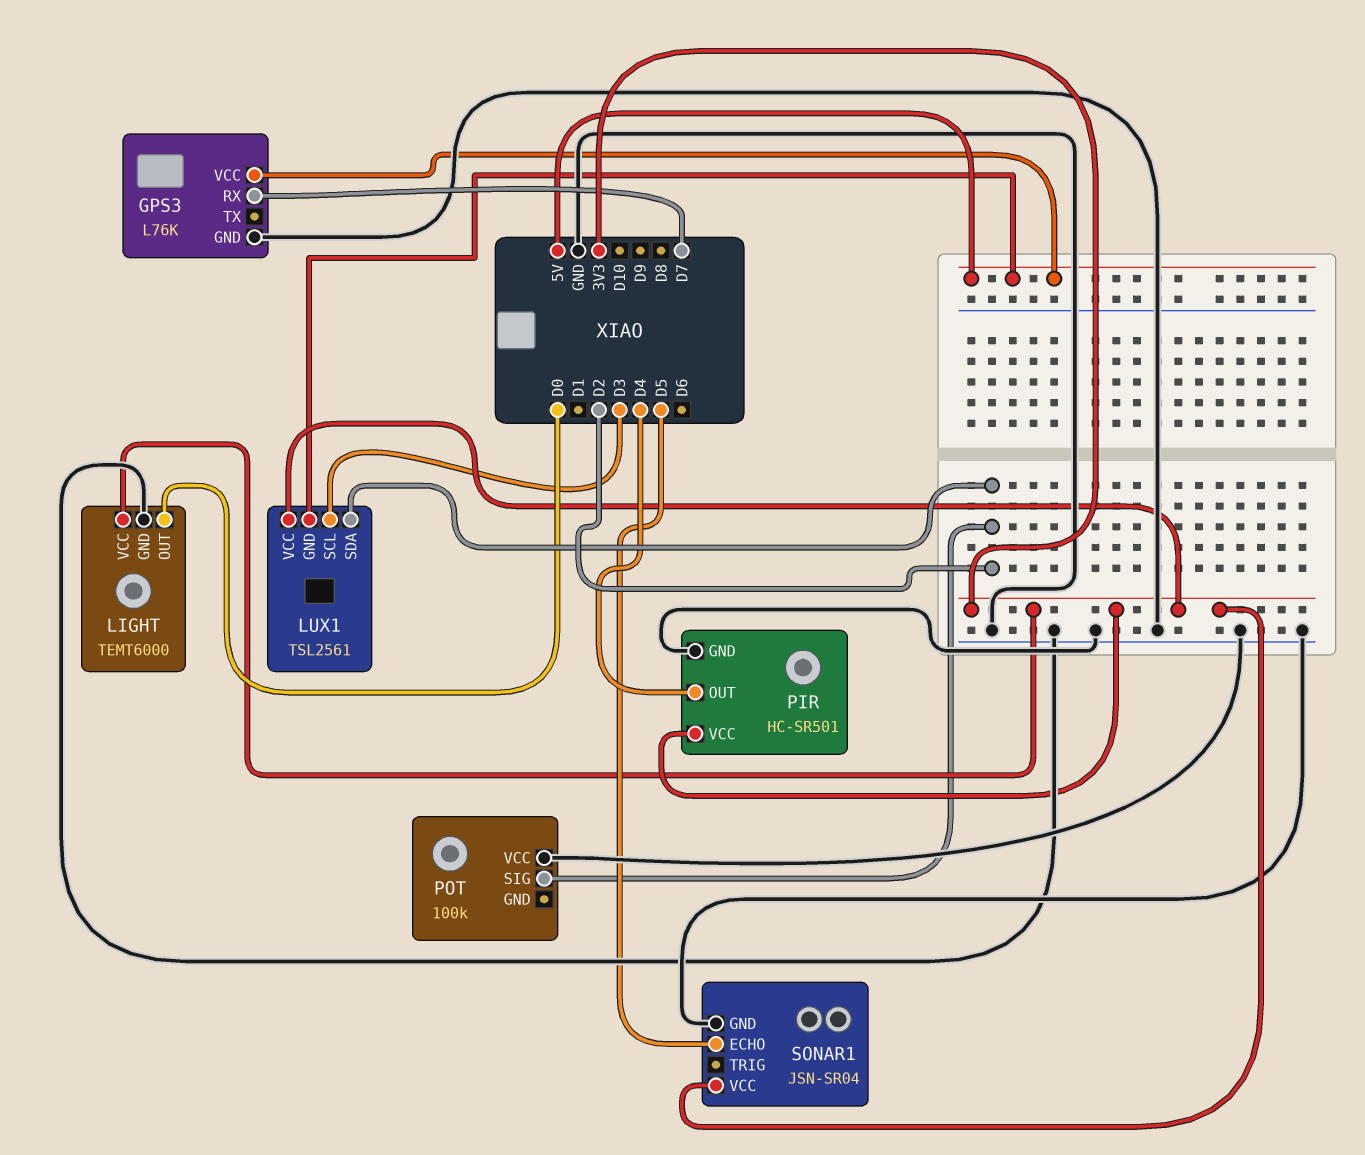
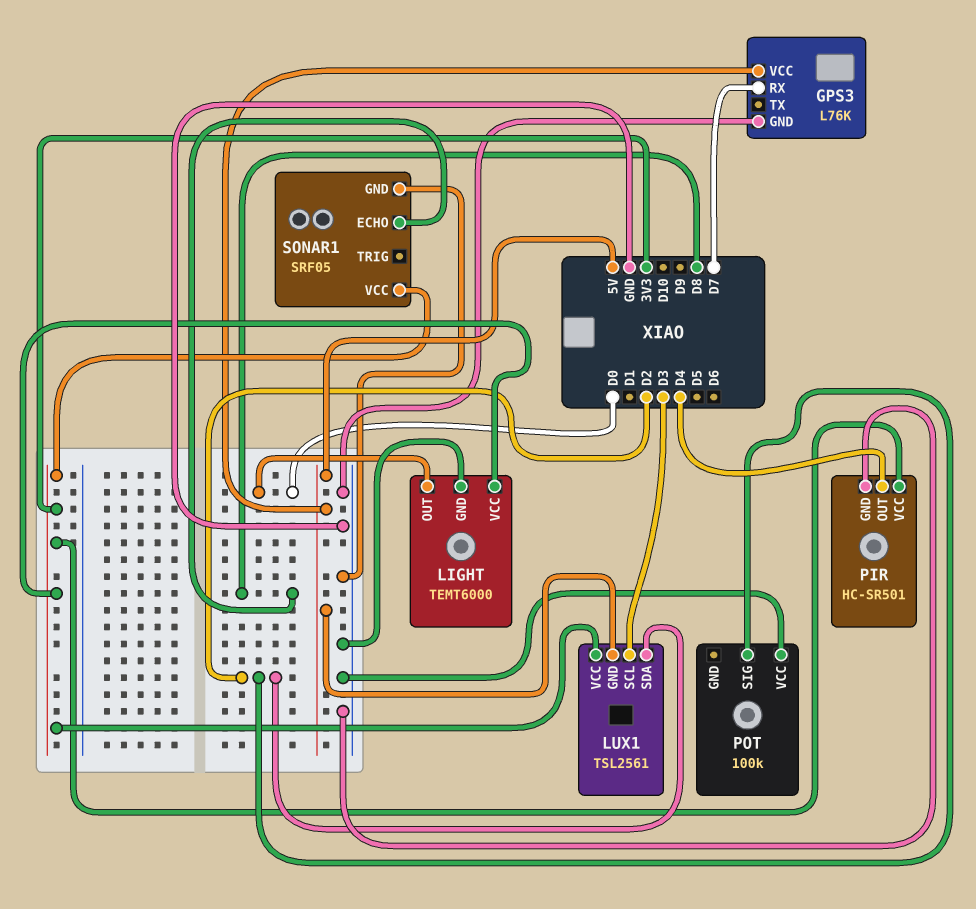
SONAR1: JSN-SR04 -> SRF05
SONAR1 pin ECHO: D5 -> D8

